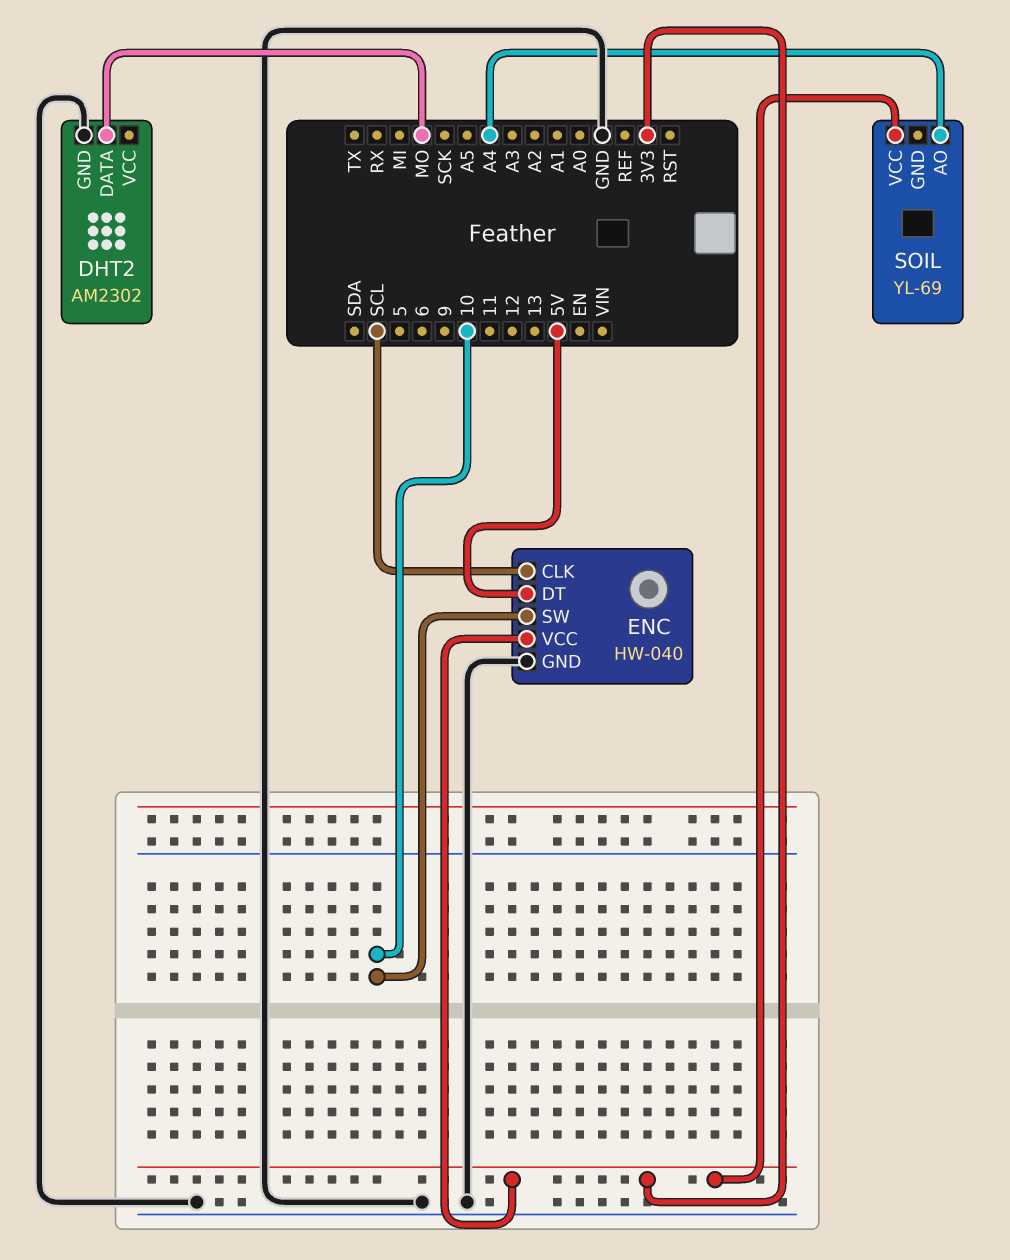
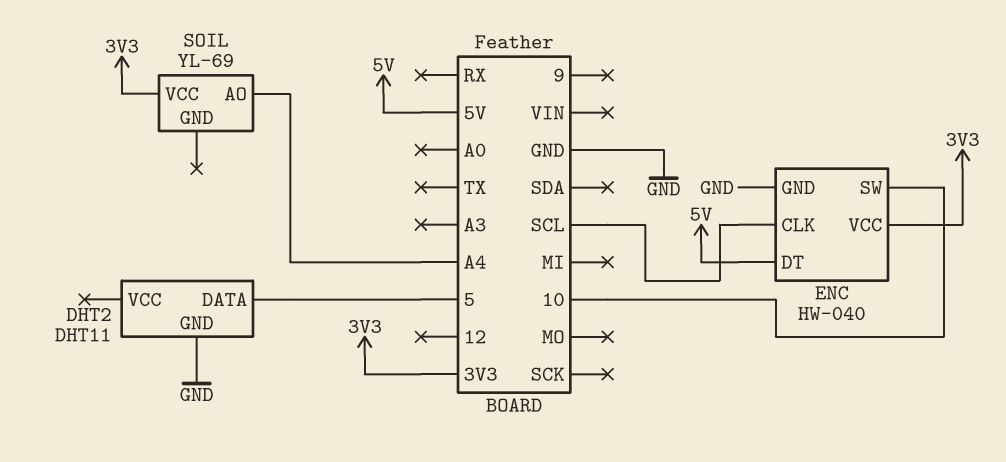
DHT2: AM2302 -> DHT11
DHT2 pin DATA: MO -> 5

